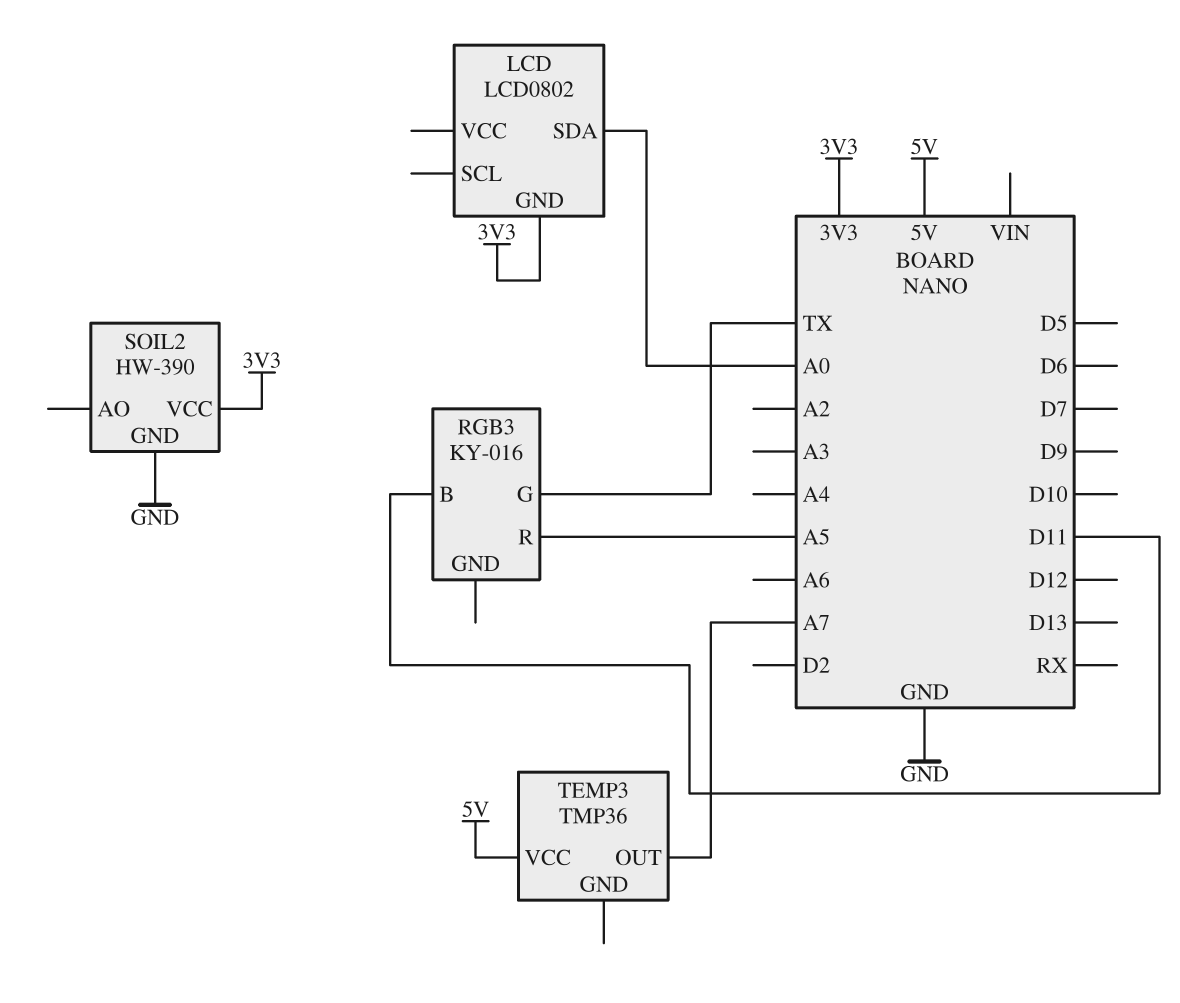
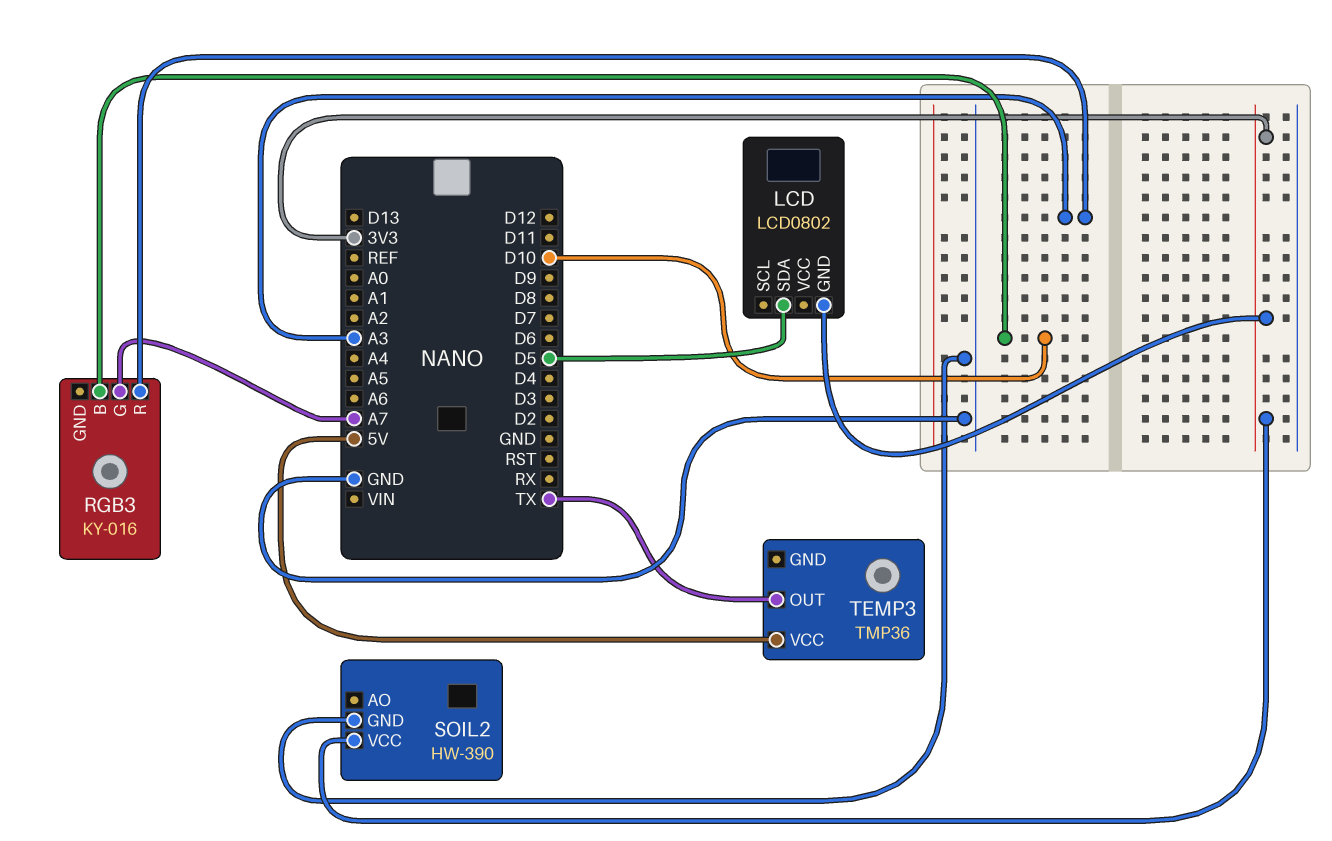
LCD pin SDA: A0 -> D5
RGB3 pin B: D11 -> D10
RGB3 pin G: TX -> A7
RGB3 pin R: A5 -> A3
TEMP3 pin OUT: A7 -> TX

